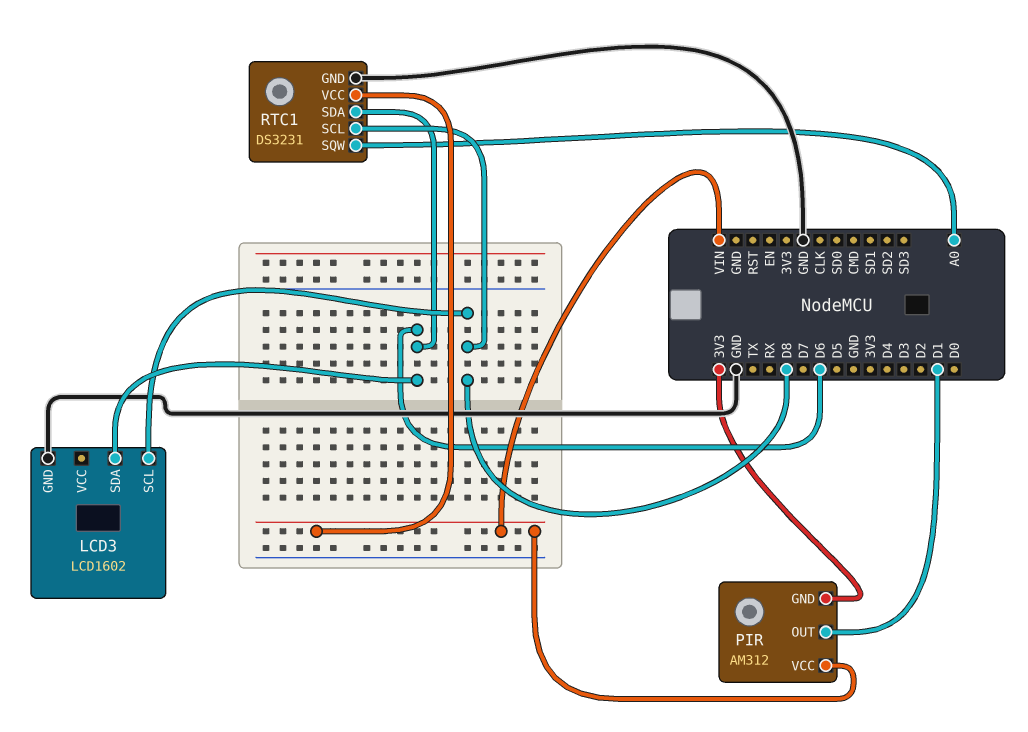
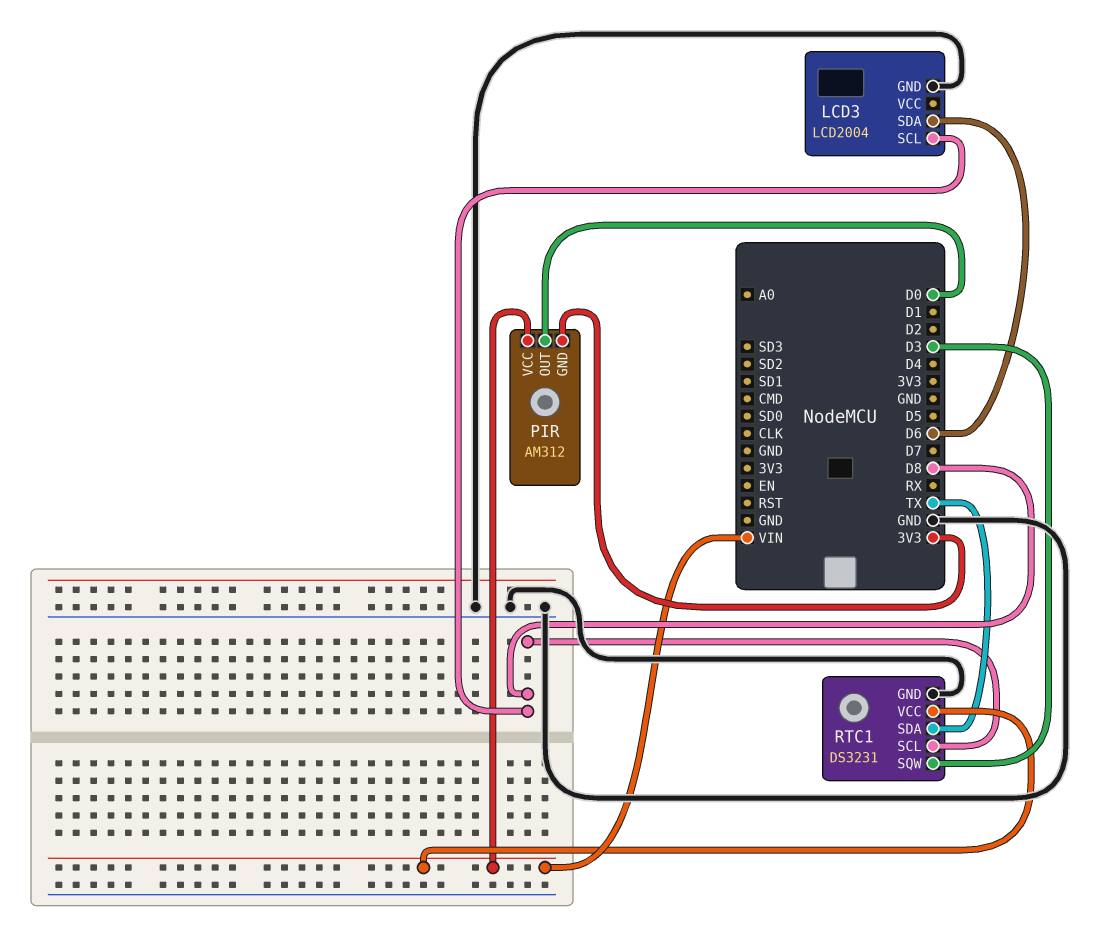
LCD3: LCD1602 -> LCD2004
PIR pin OUT: D1 -> D0
RTC1 pin SDA: D6 -> TX
RTC1 pin SQW: A0 -> D3

